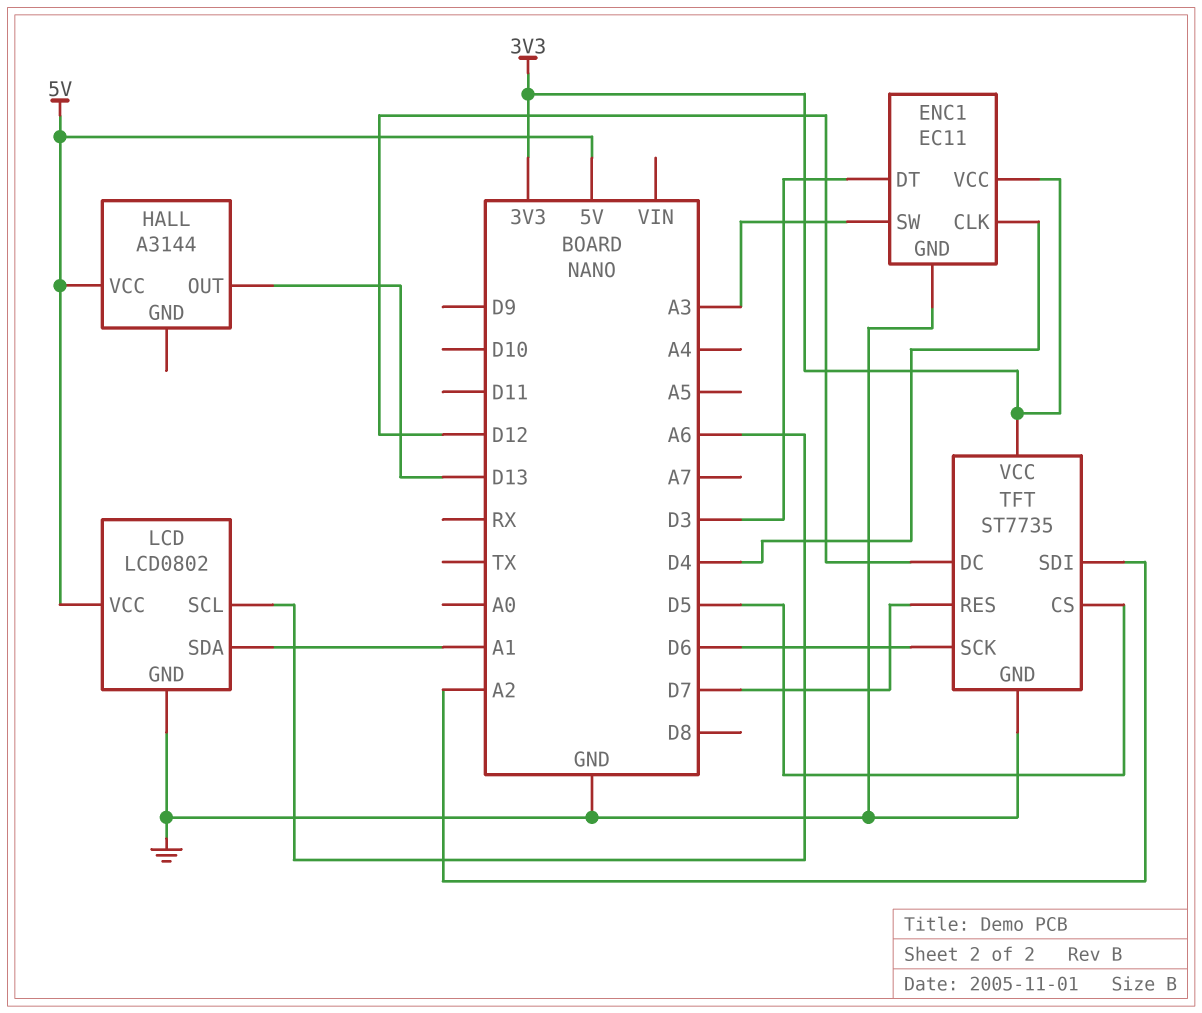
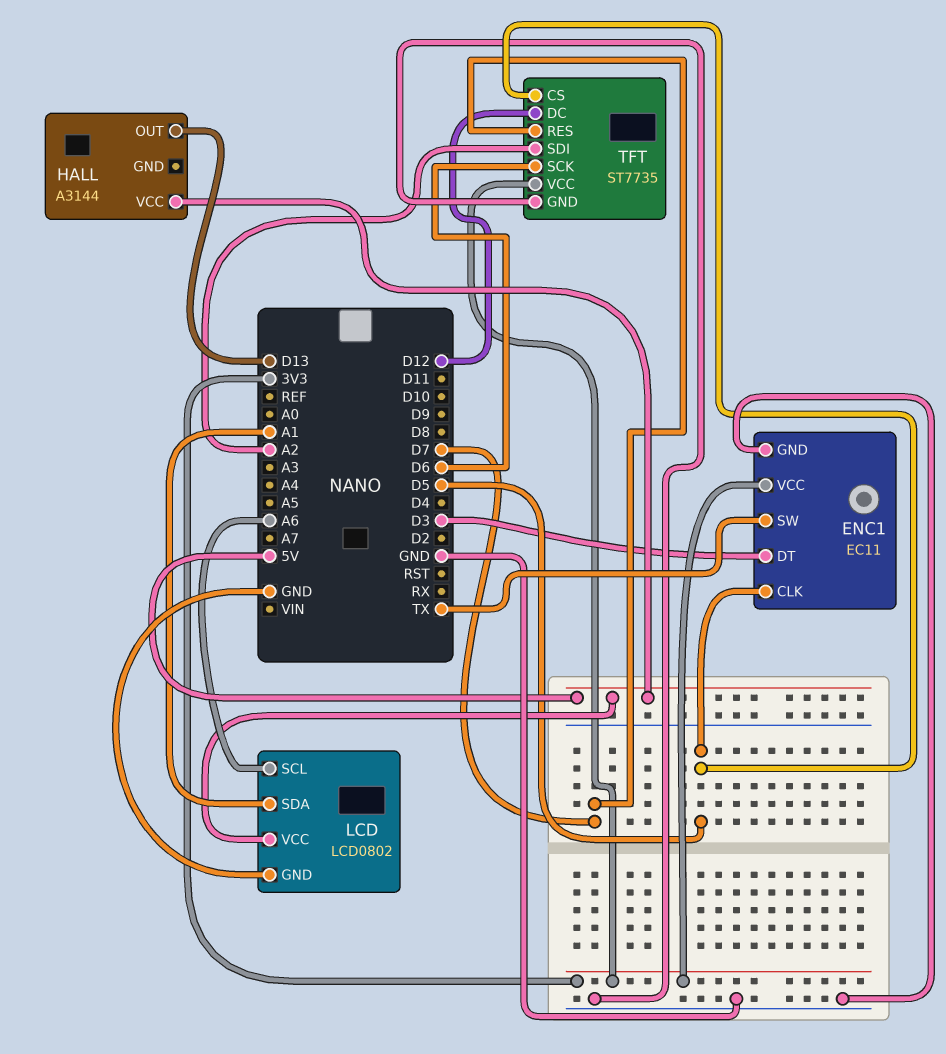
ENC1 pin CLK: D4 -> D5
ENC1 pin SW: A3 -> TX

